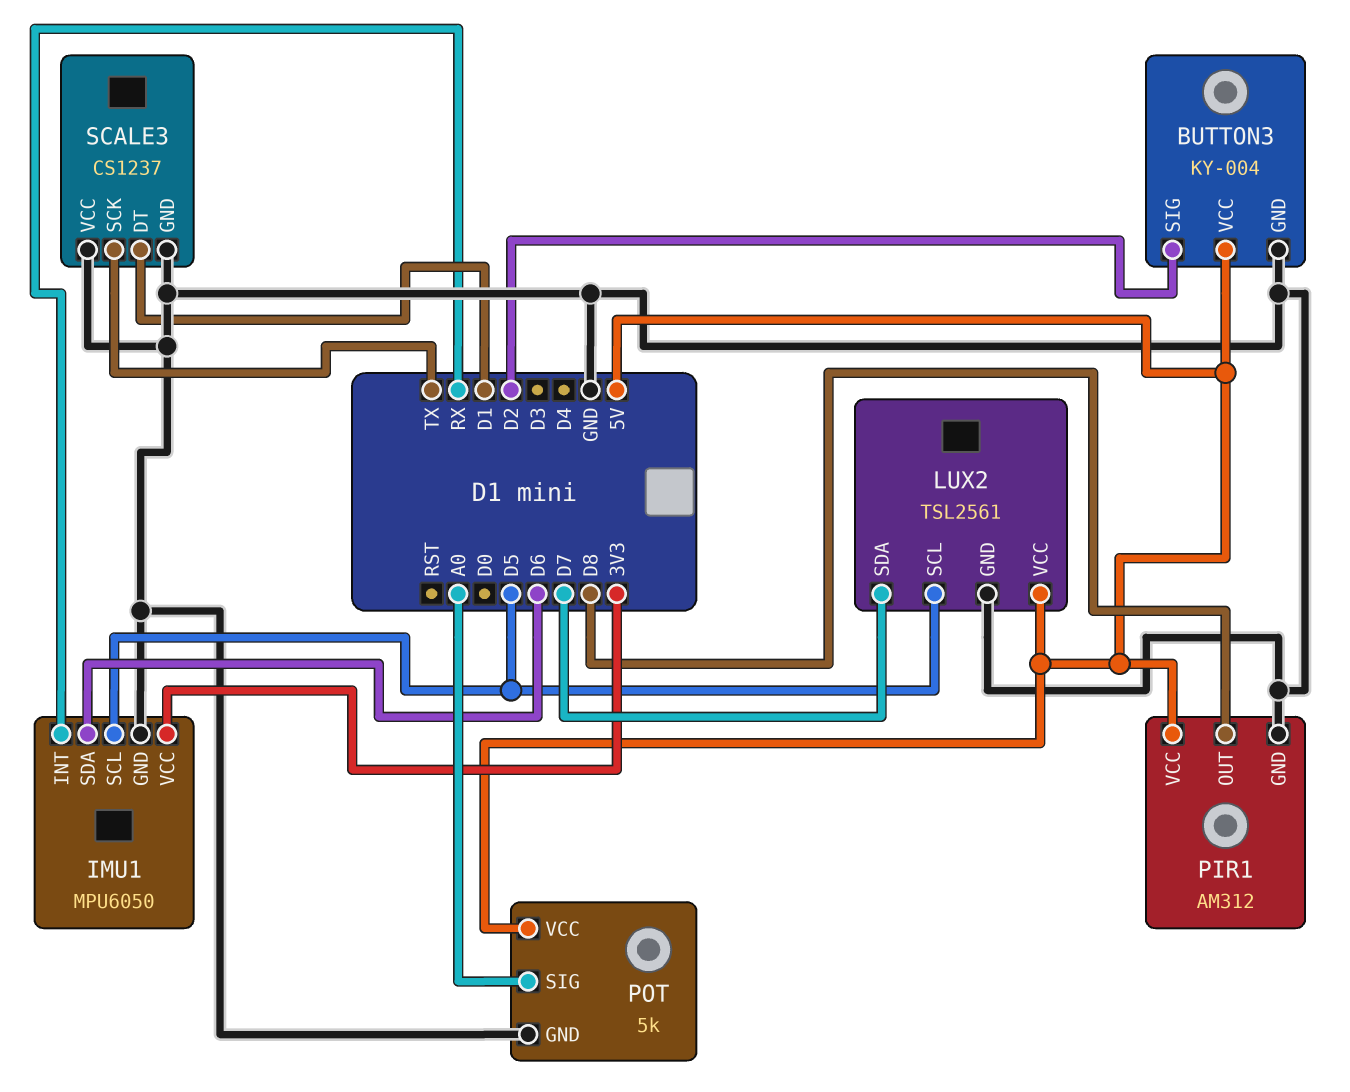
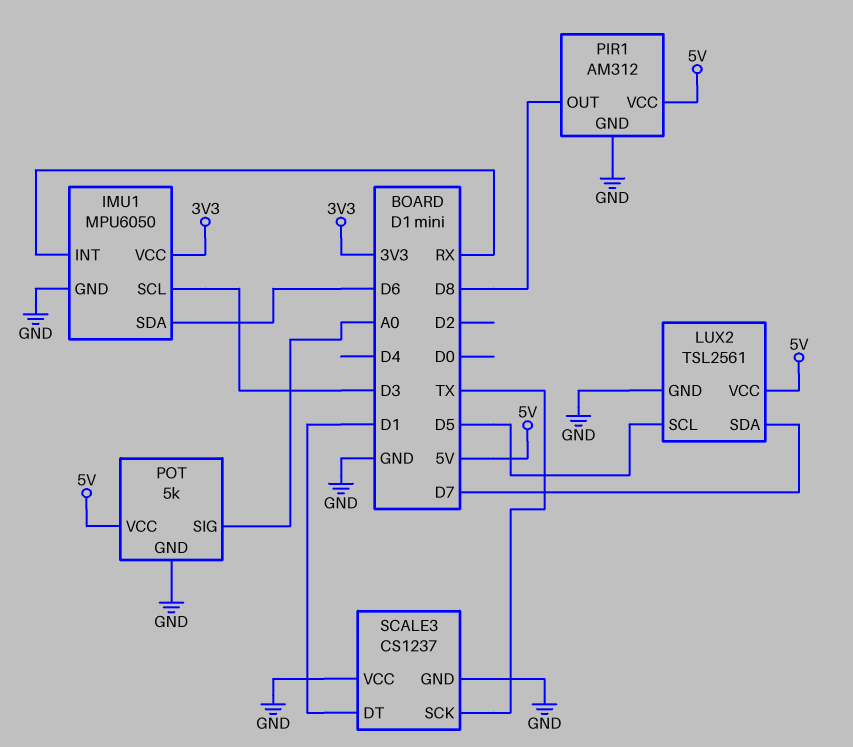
BUTTON3: KY-004 -> none
BUTTON3 pin GND: GND -> none
BUTTON3 pin SIG: D2 -> none
BUTTON3 pin VCC: 5V -> none
IMU1 pin SCL: D5 -> D3

